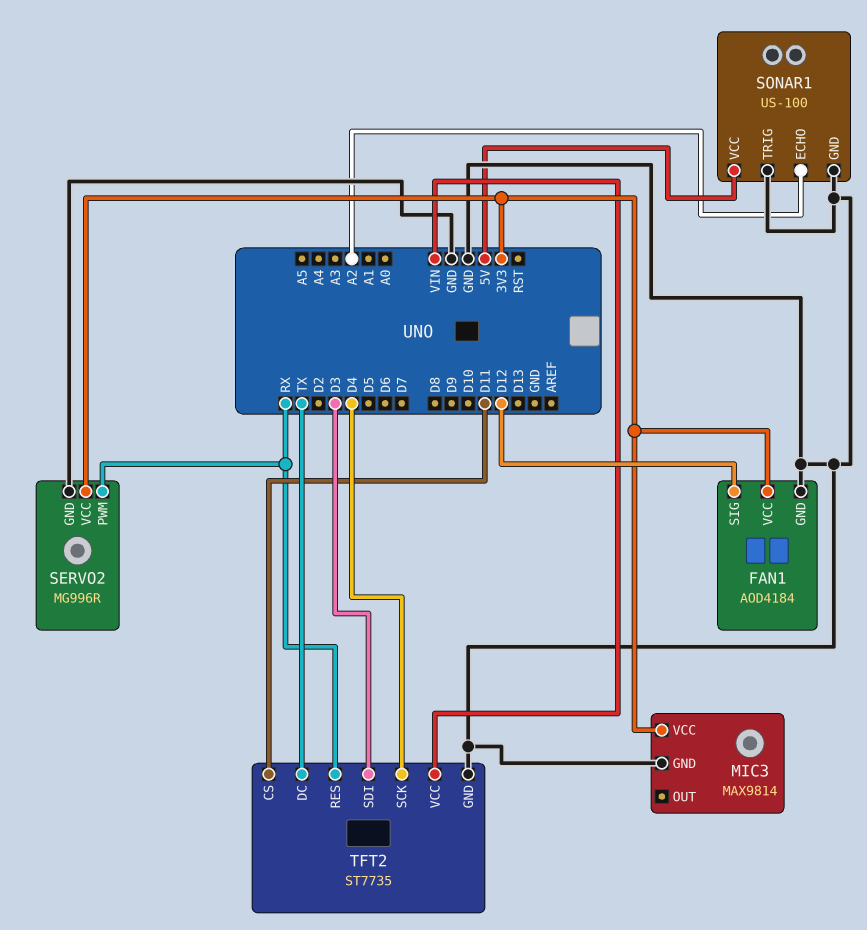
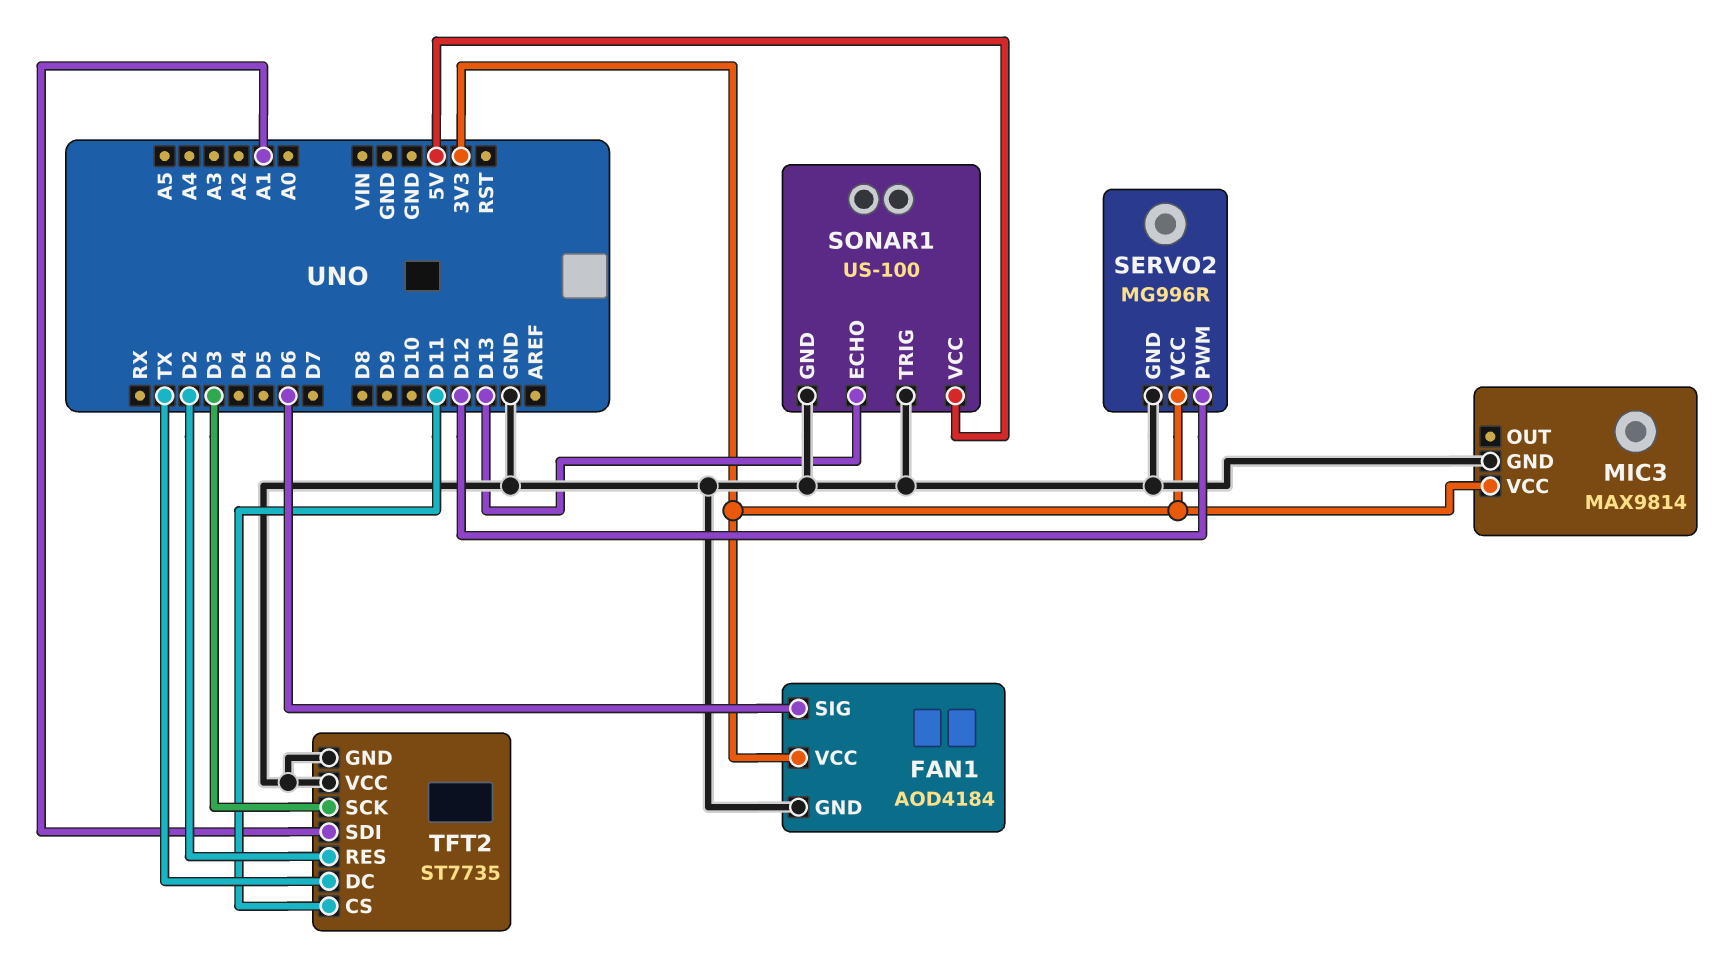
FAN1 pin SIG: D12 -> D6
SERVO2 pin PWM: RX -> D12
SONAR1 pin ECHO: A2 -> D13
TFT2 pin RES: RX -> D2
TFT2 pin SCK: D4 -> D3
TFT2 pin SDI: D3 -> A1
TFT2 pin VCC: VIN -> GND

